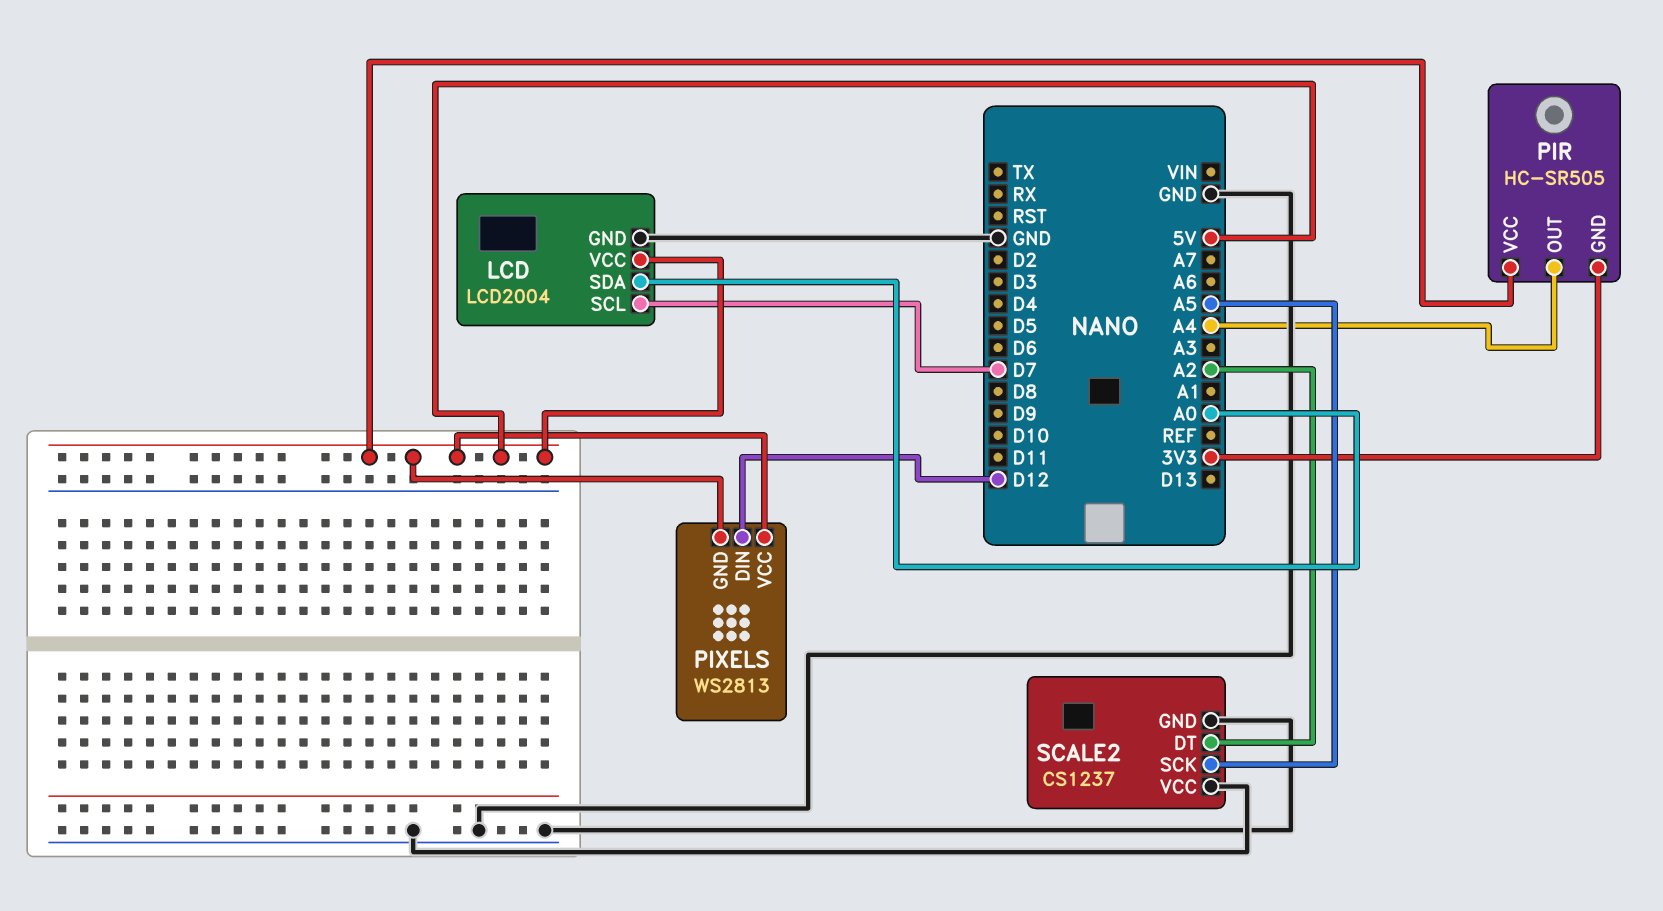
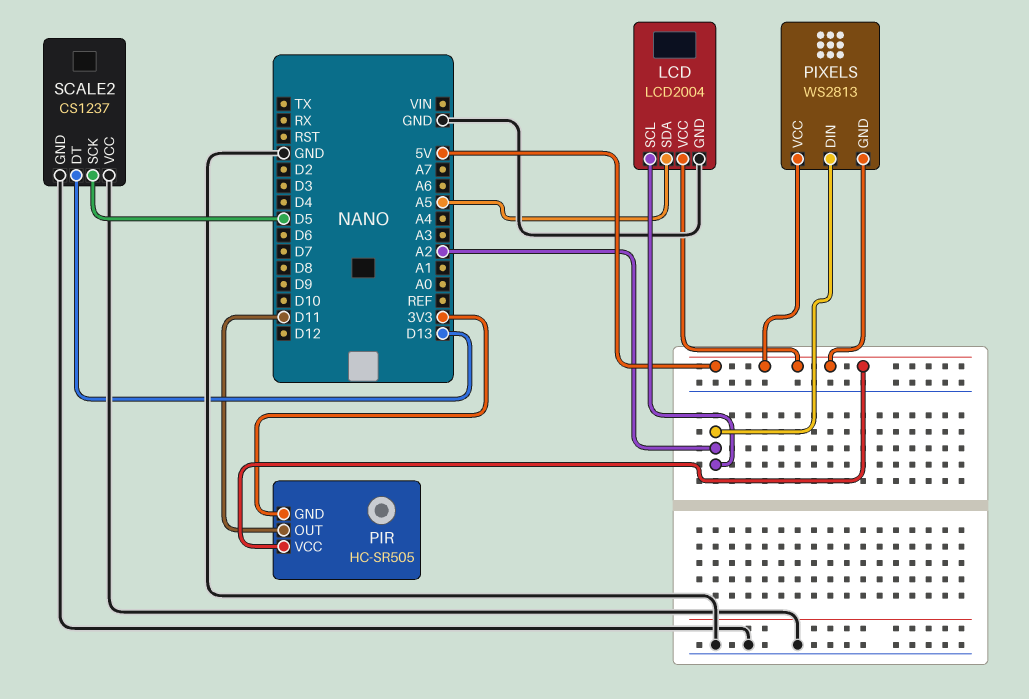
LCD pin SCL: D7 -> A2
LCD pin SDA: A0 -> A5
PIR pin OUT: A4 -> D11
PIXELS pin DIN: D12 -> A2
SCALE2 pin DT: A2 -> D13
SCALE2 pin SCK: A5 -> D5

